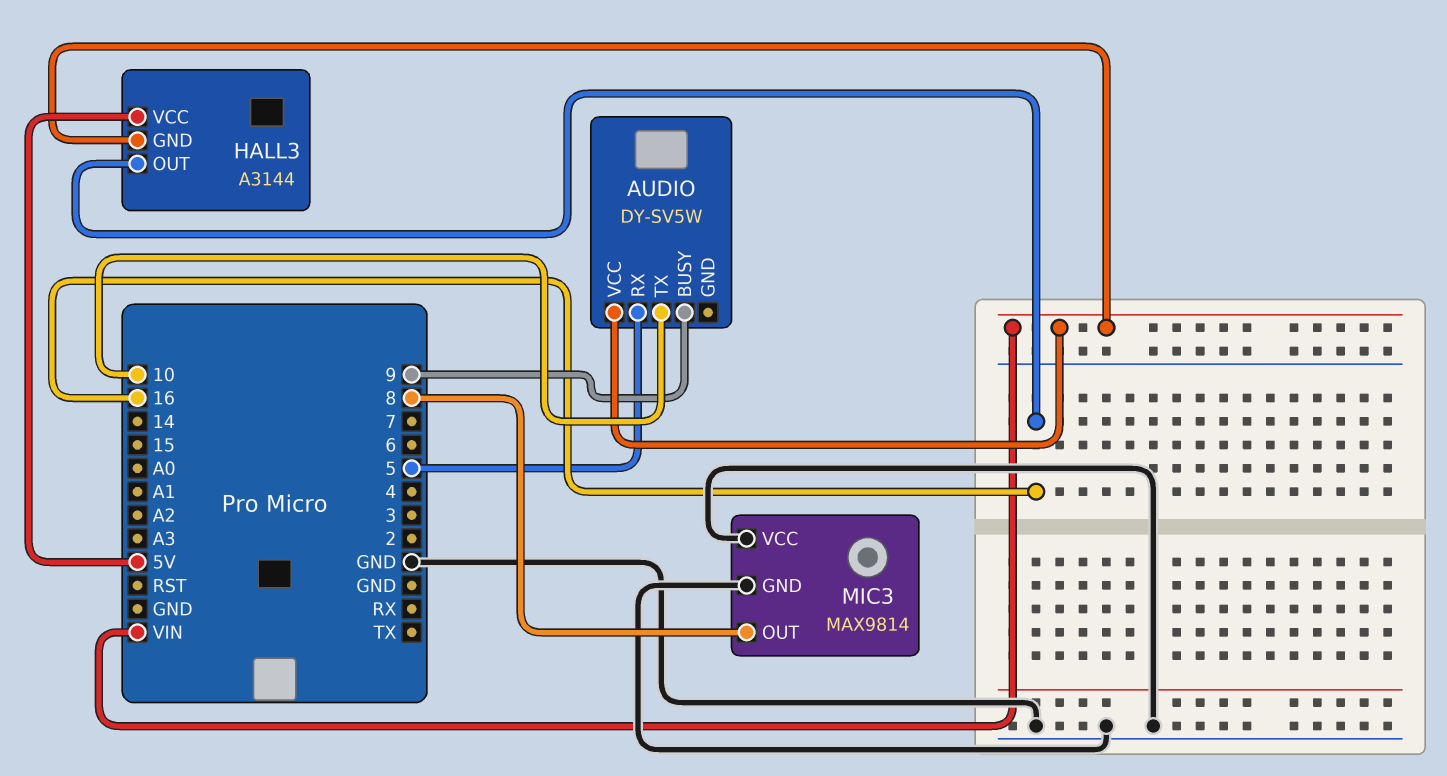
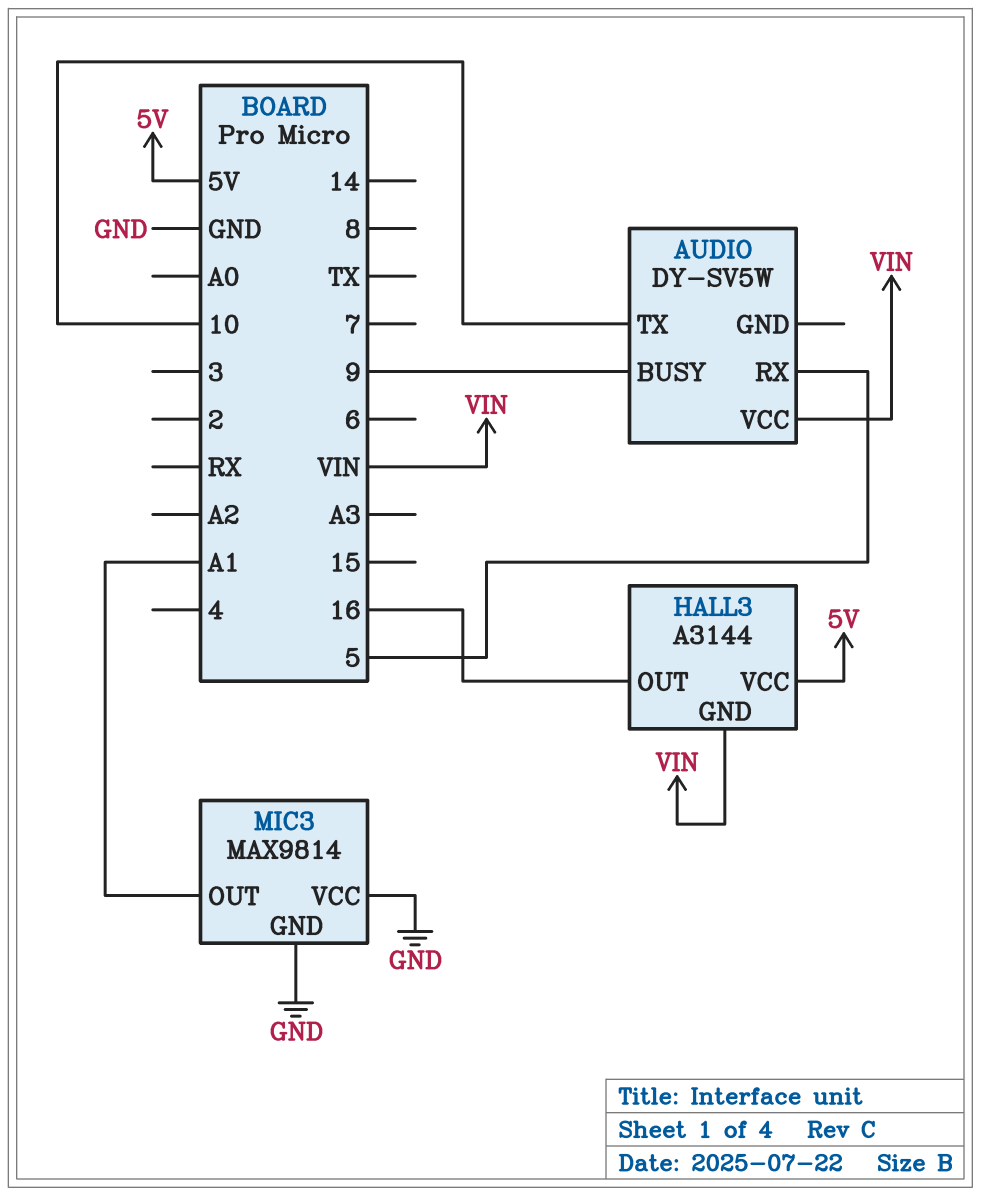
MIC3 pin OUT: 8 -> A1

